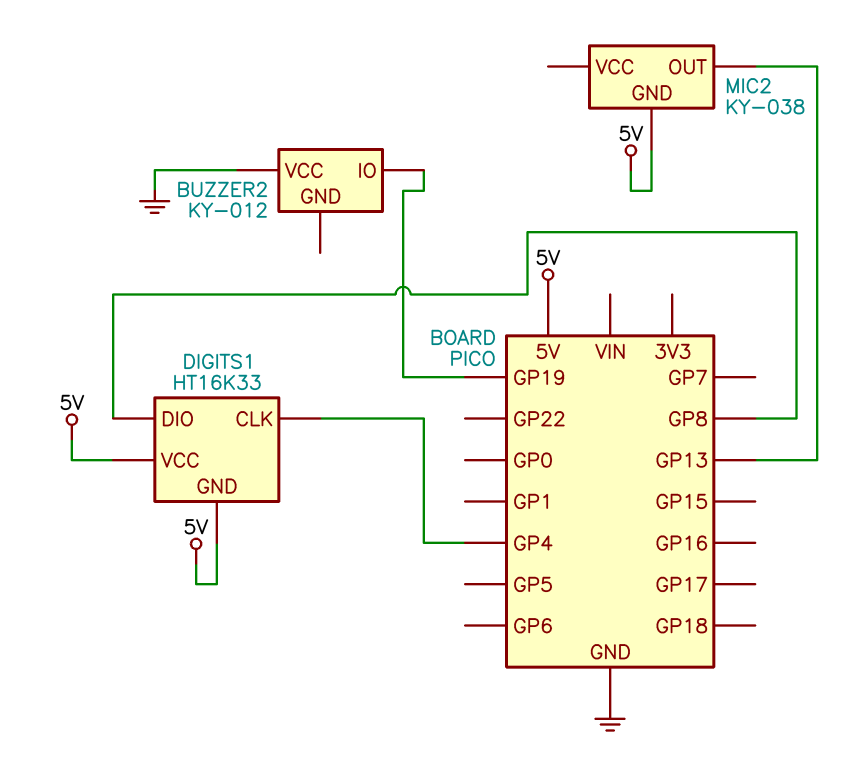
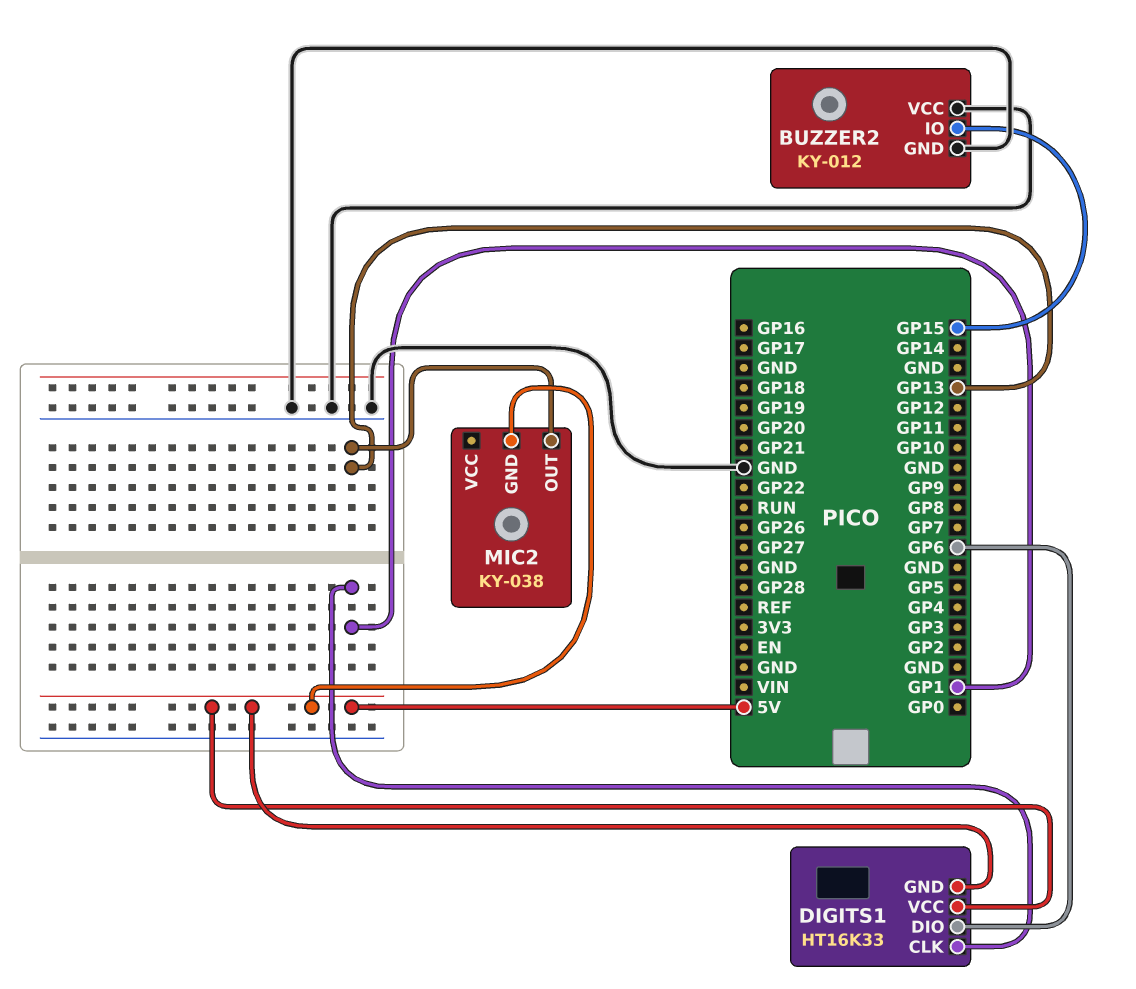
BUZZER2 pin GND: none -> GND
BUZZER2 pin IO: GP19 -> GP15
DIGITS1 pin CLK: GP4 -> GP1
DIGITS1 pin DIO: GP8 -> GP6

